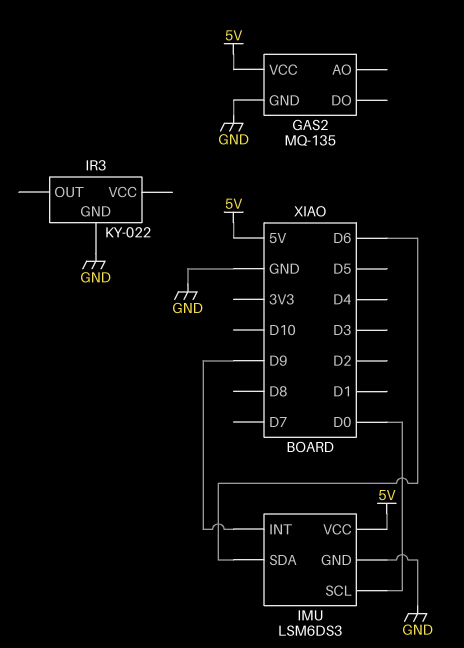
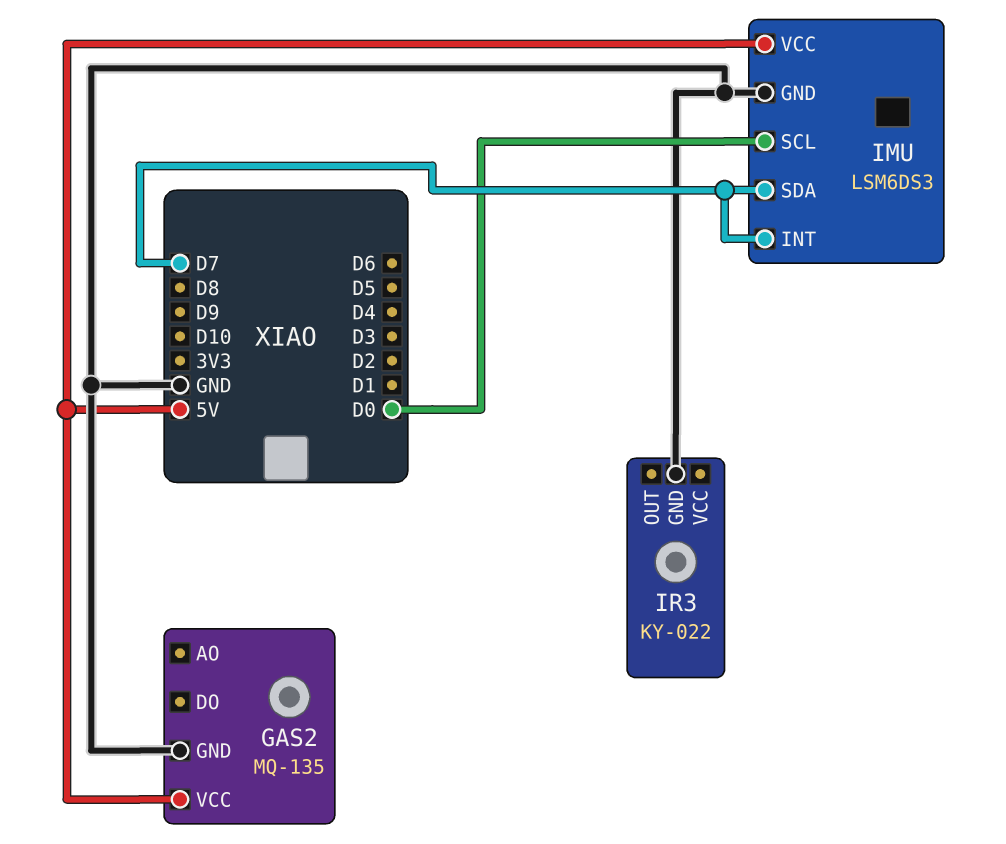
IMU pin INT: D9 -> D7
IMU pin SDA: D6 -> D7

